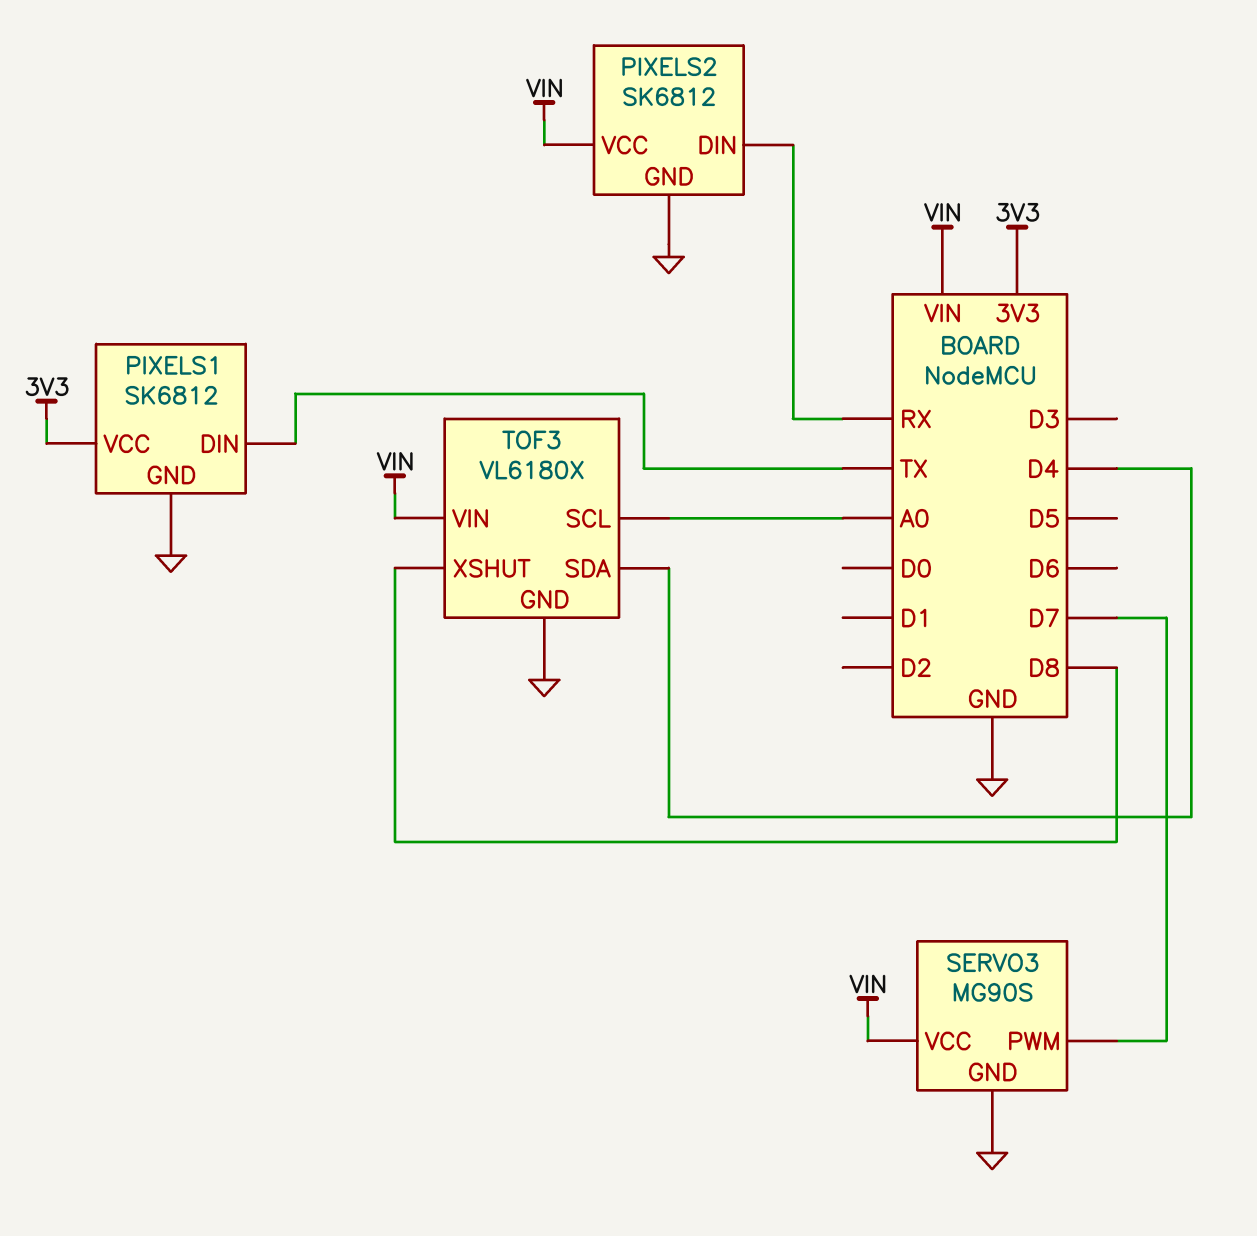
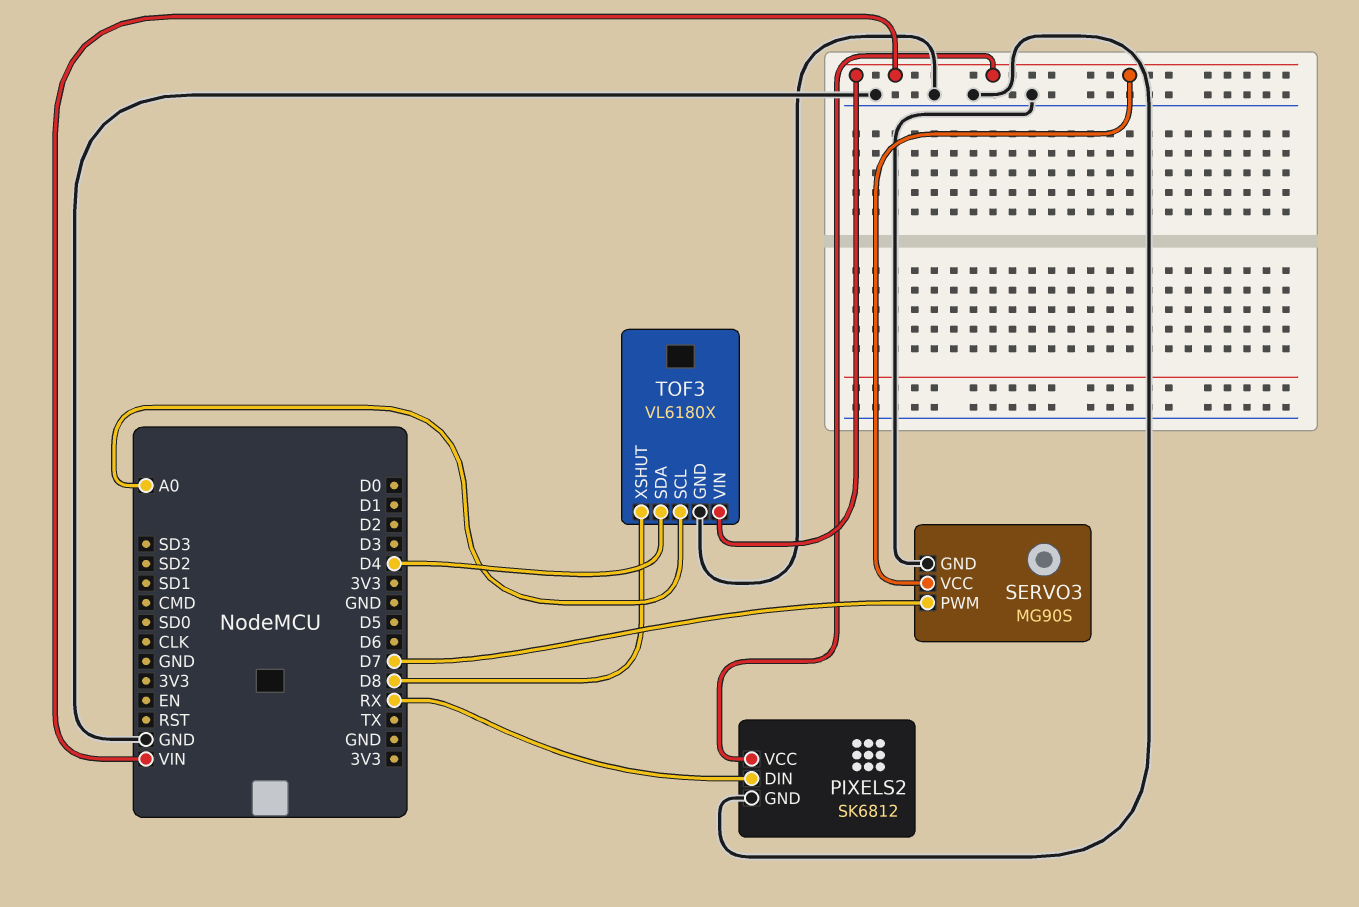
PIXELS1: SK6812 -> none
PIXELS1 pin DIN: TX -> none
PIXELS1 pin GND: GND -> none
PIXELS1 pin VCC: 3V3 -> none

